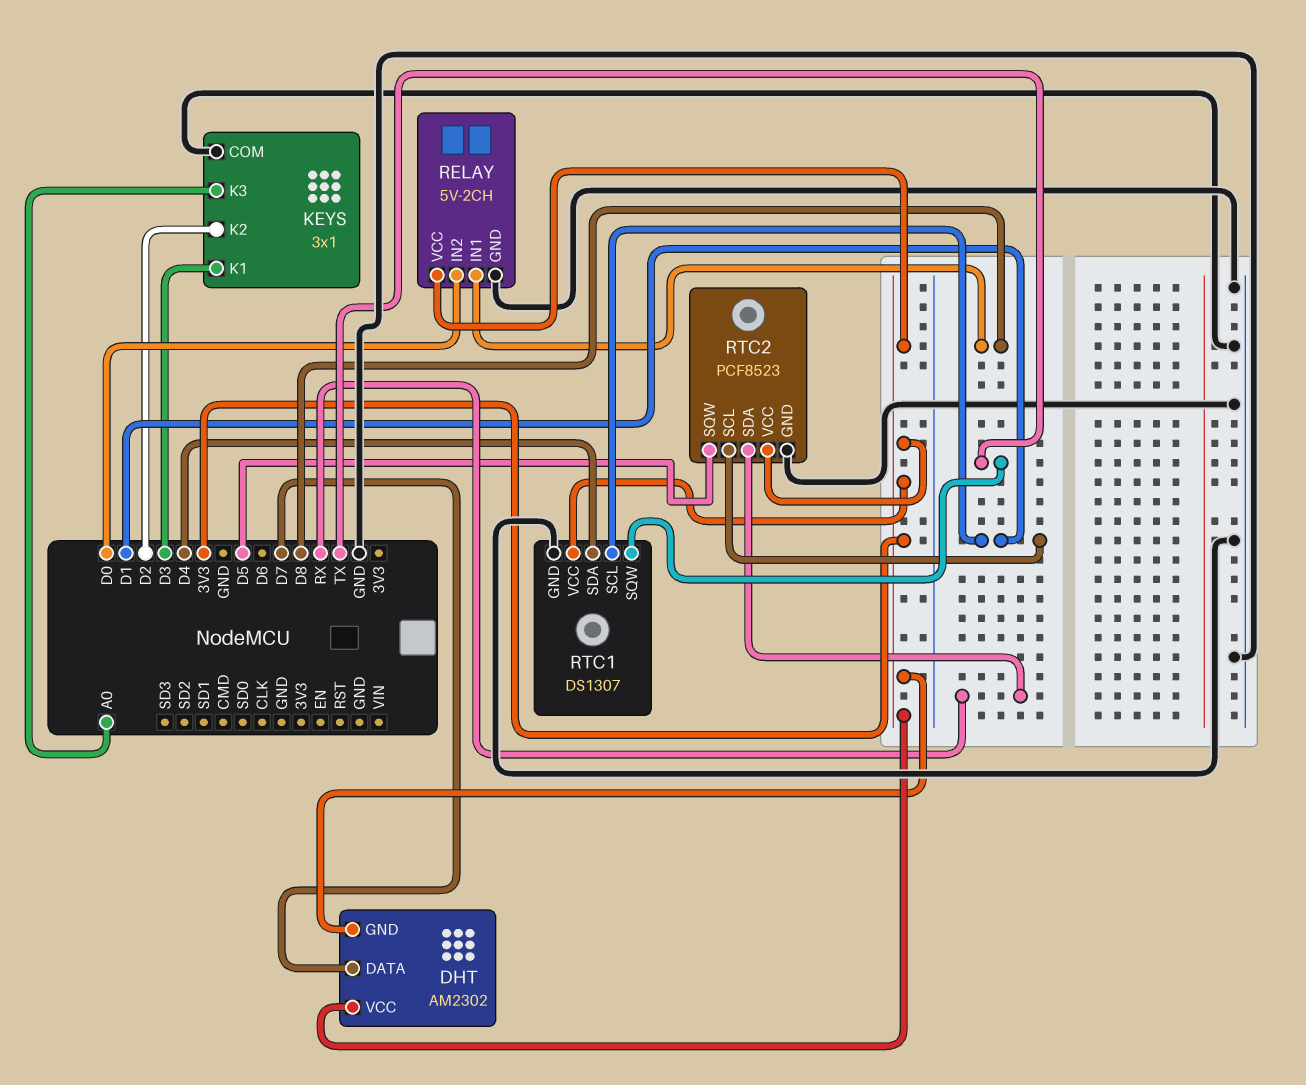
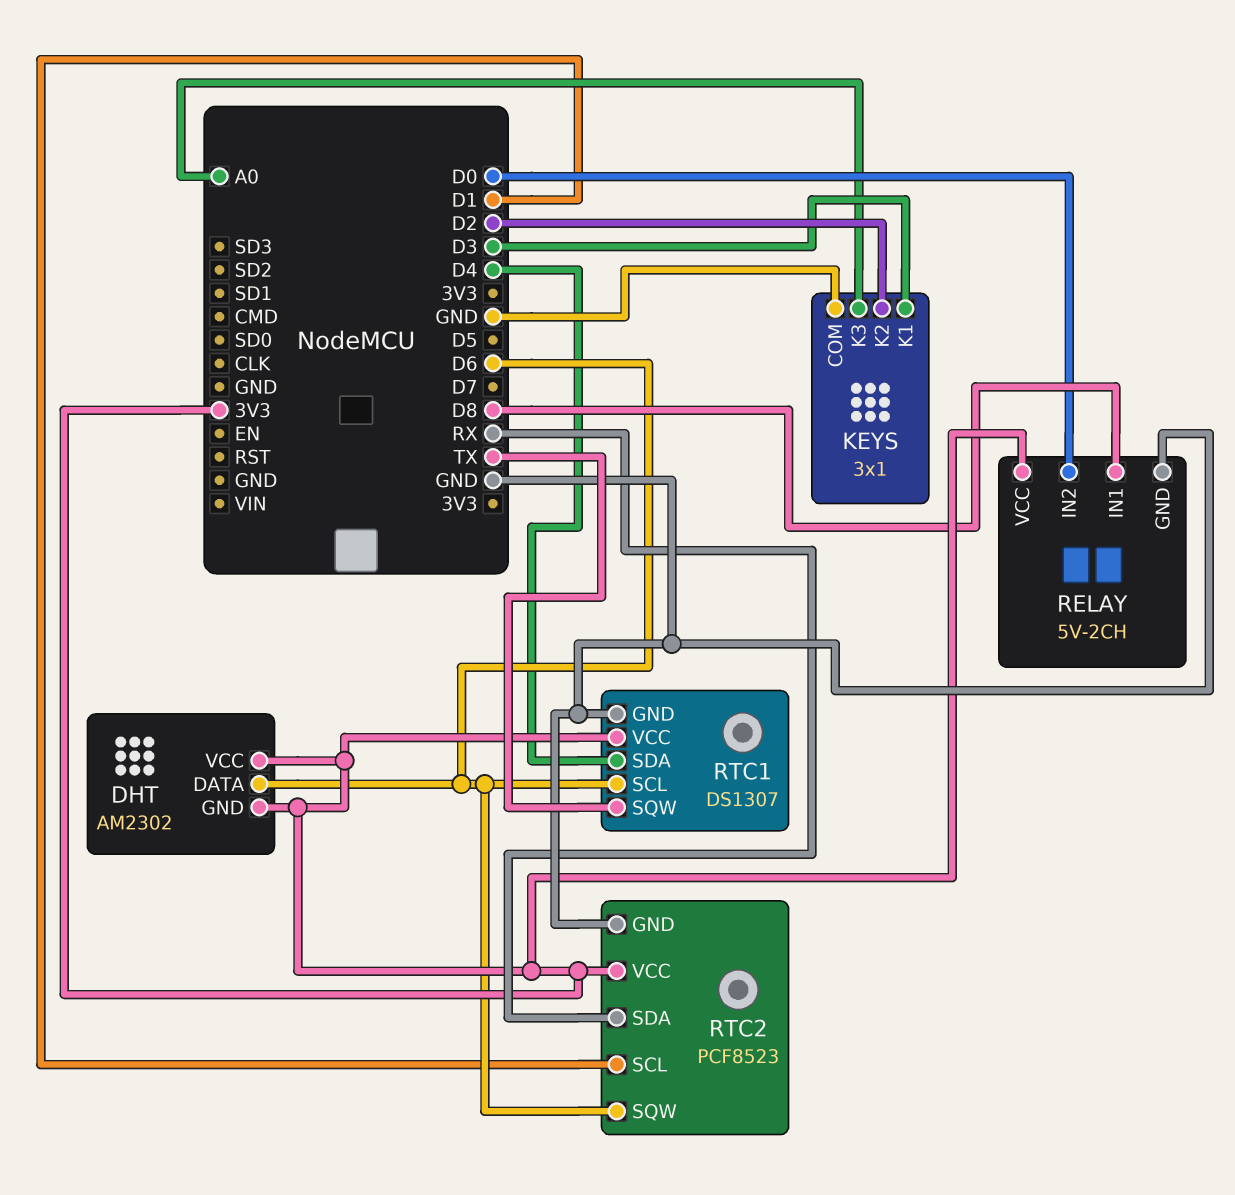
DHT pin DATA: D7 -> D6
RTC1 pin SCL: D1 -> D6
RTC2 pin SQW: D5 -> D6

